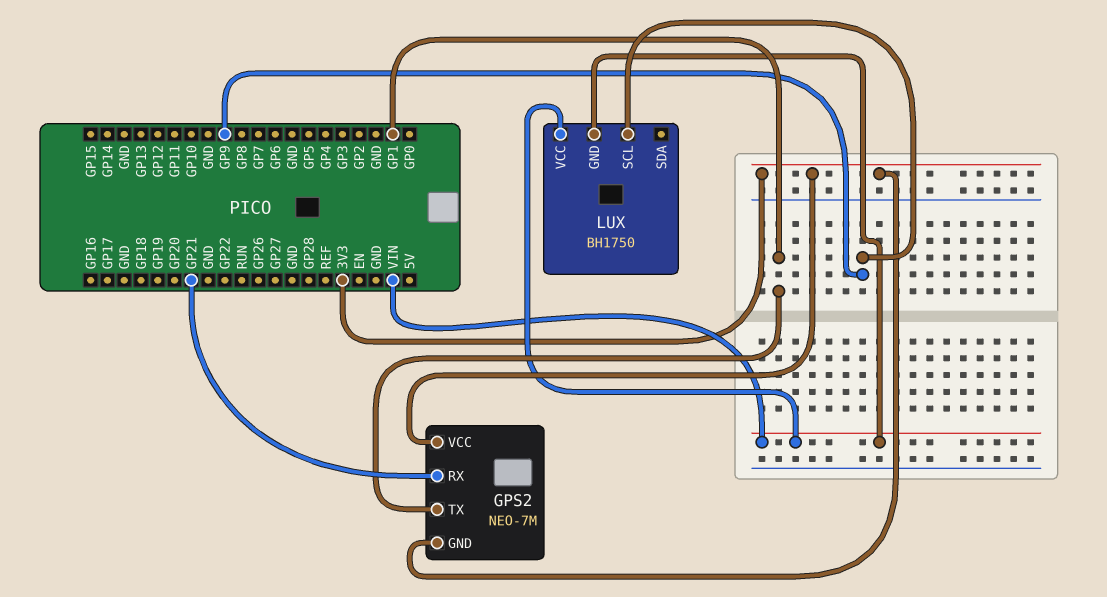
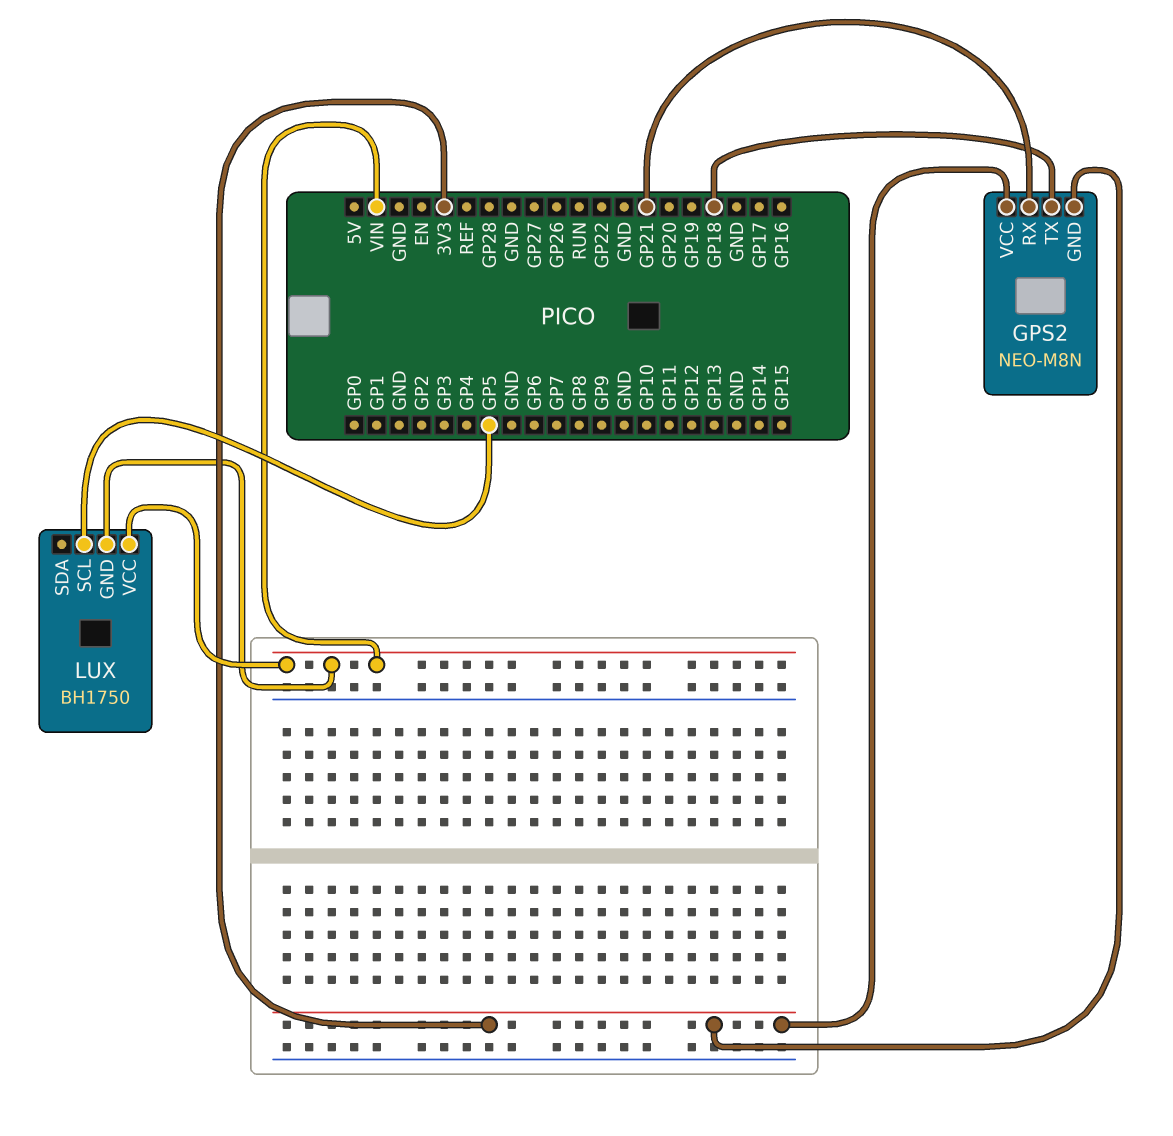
GPS2: NEO-7M -> NEO-M8N
GPS2 pin TX: GP1 -> GP18
LUX pin SCL: GP9 -> GP5

